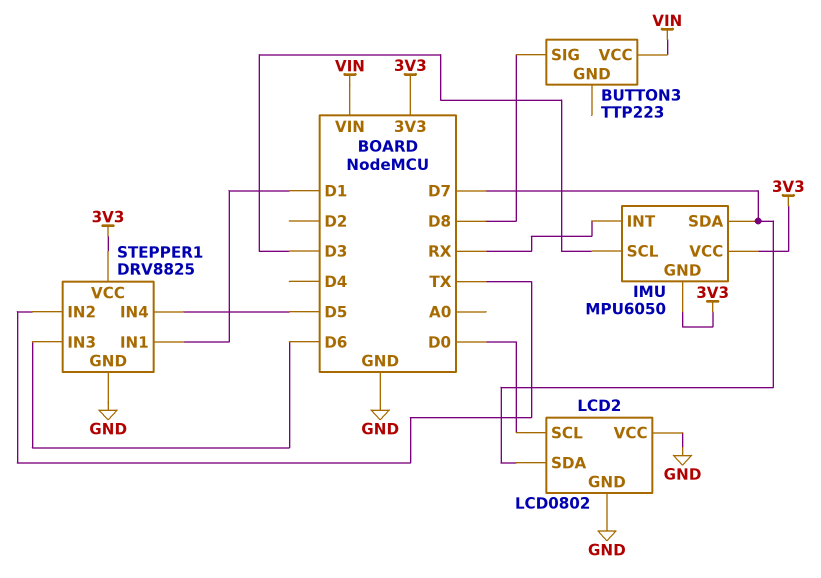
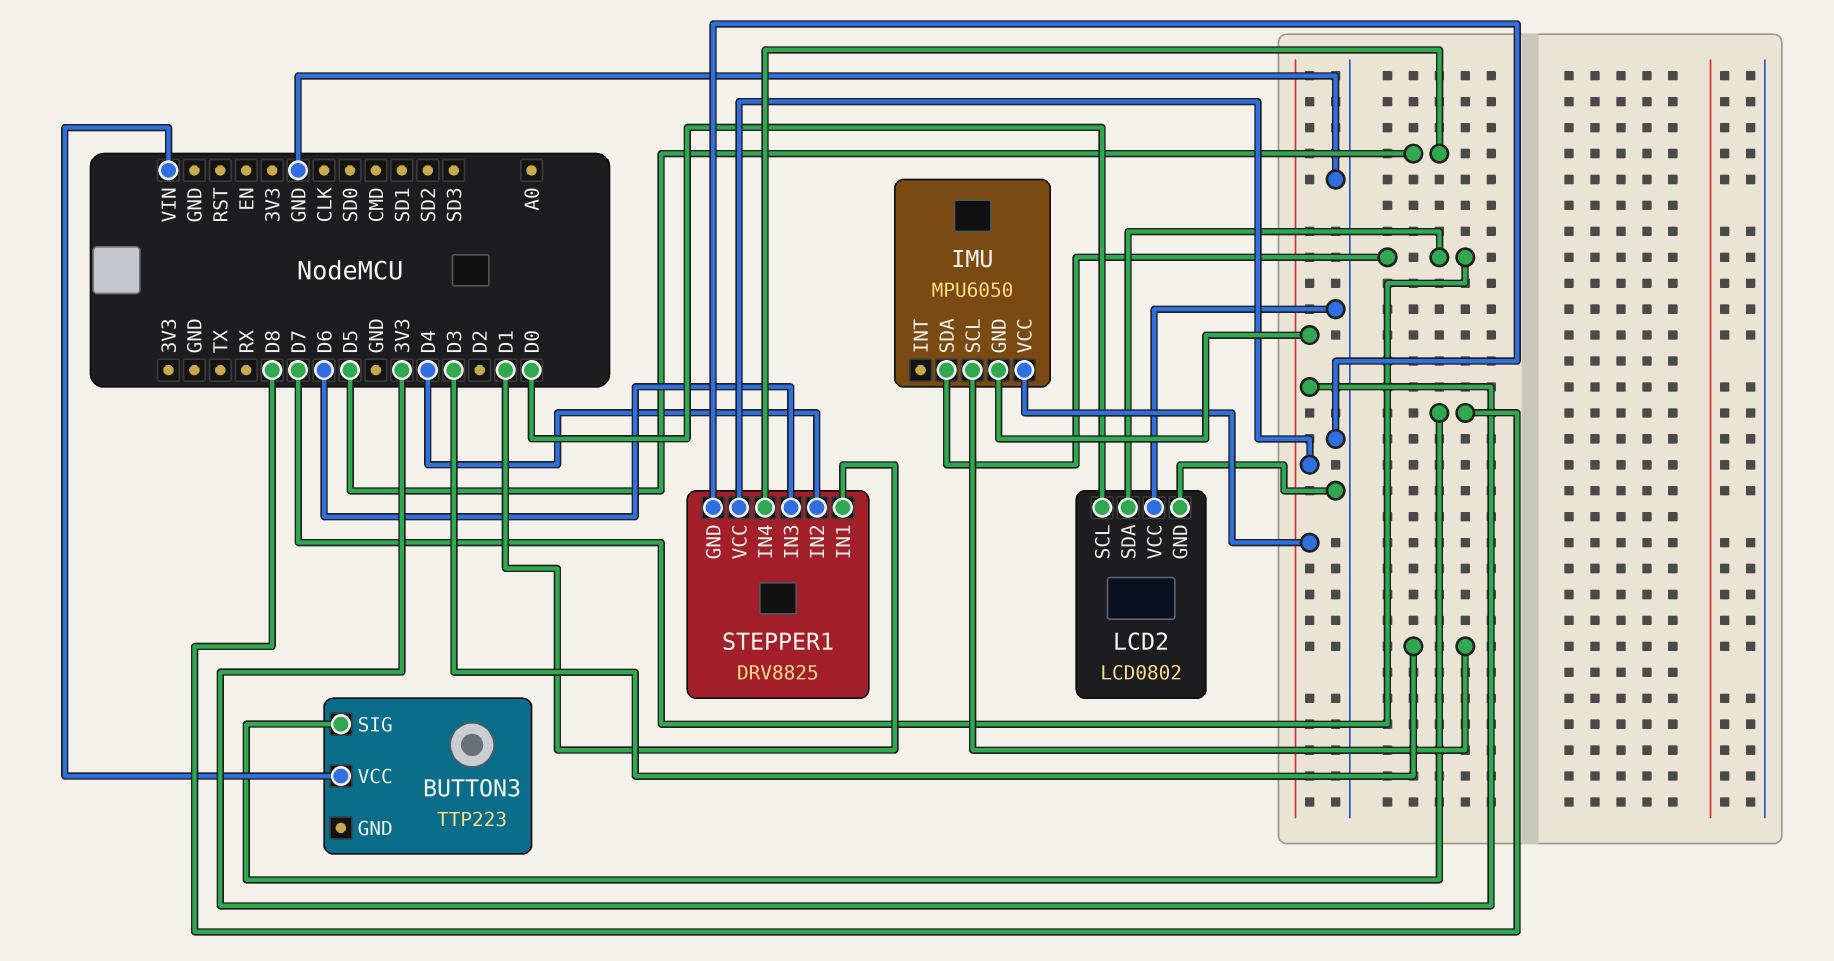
IMU pin INT: RX -> none
STEPPER1 pin IN2: TX -> D4

